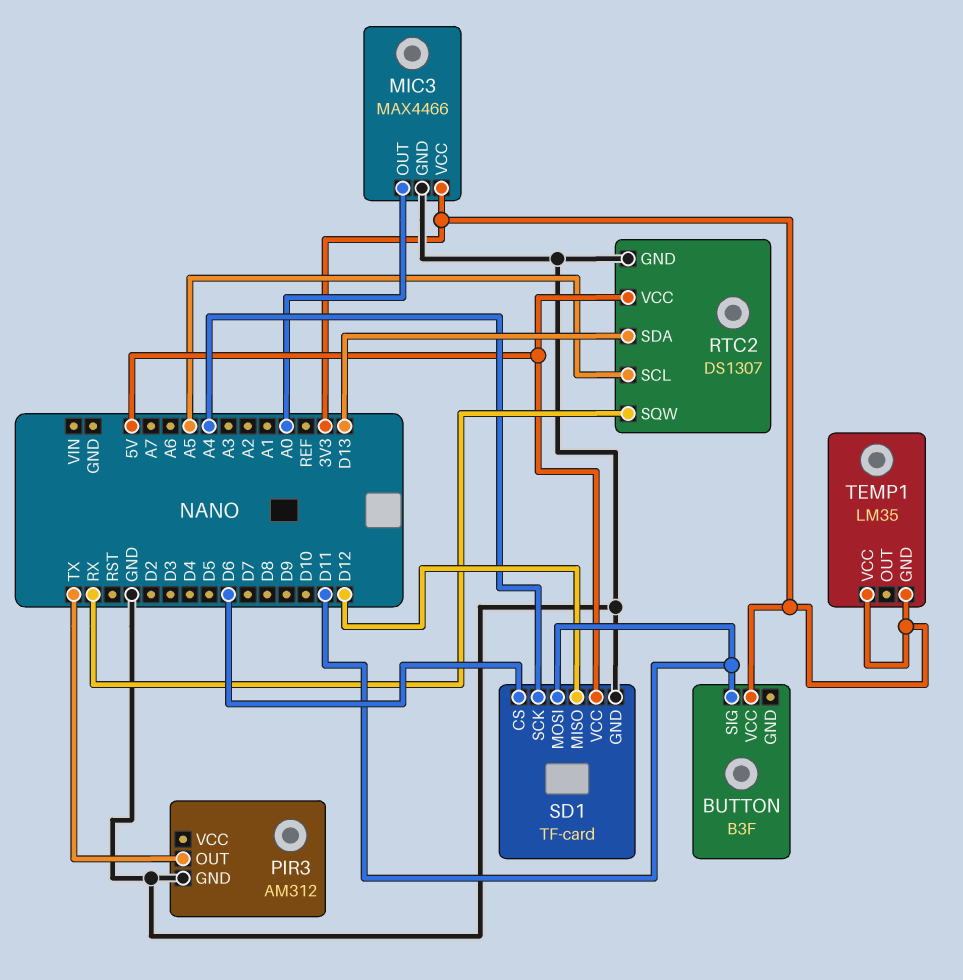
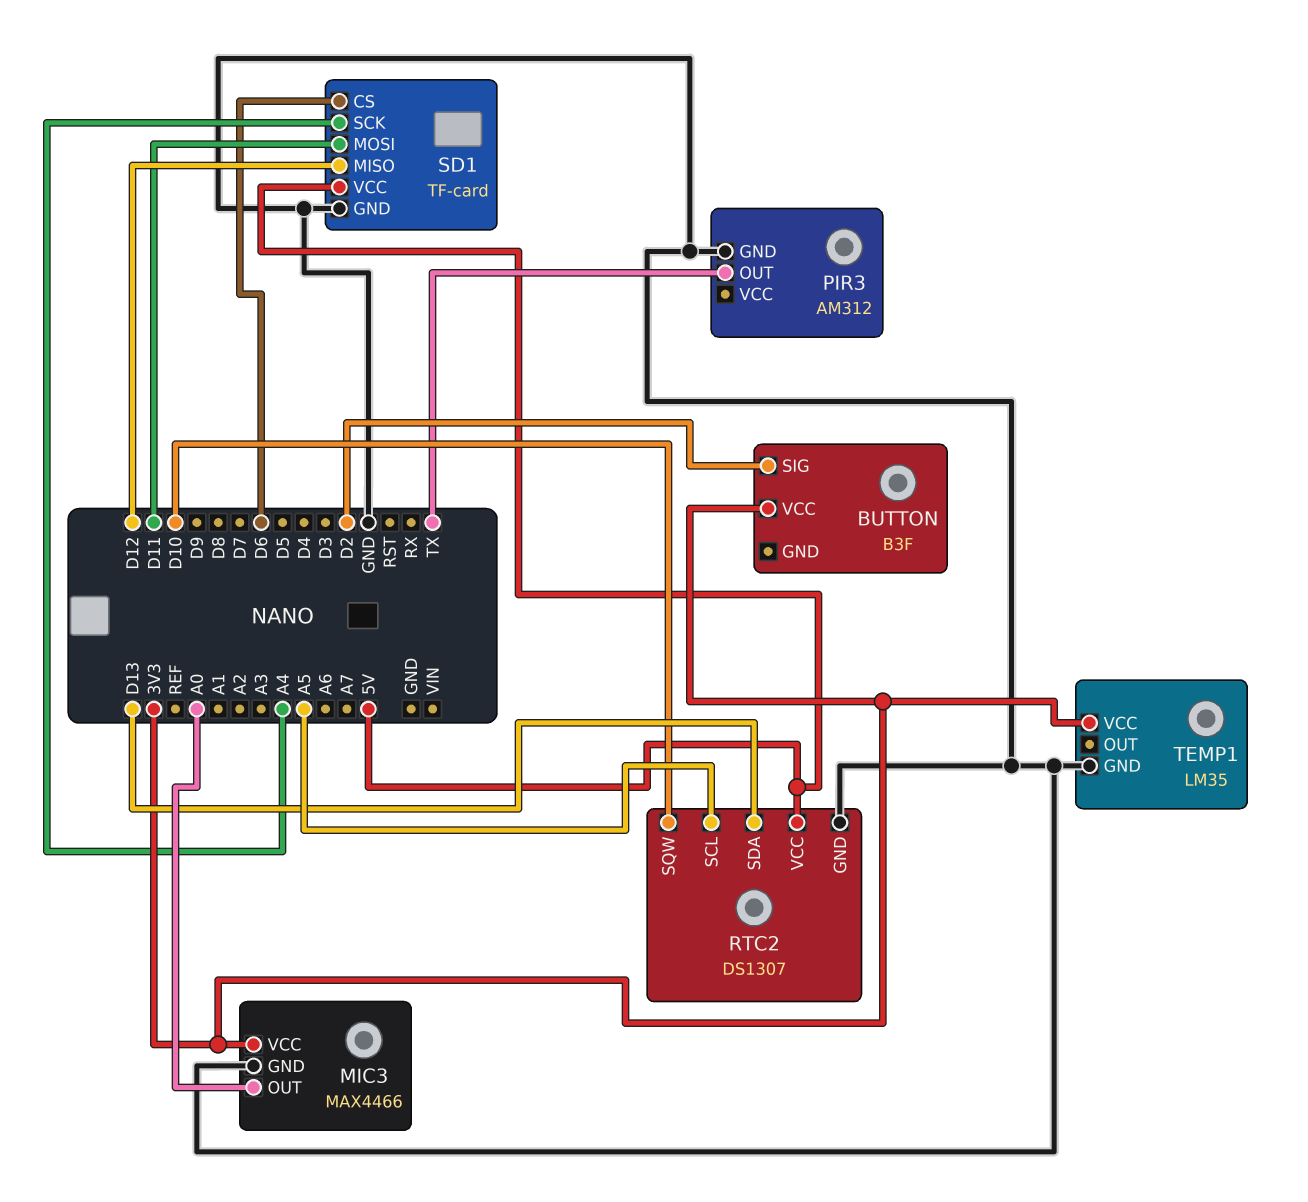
BUTTON pin SIG: D11 -> D2
RTC2 pin SQW: RX -> D10
TEMP1 pin GND: 3V3 -> GND

